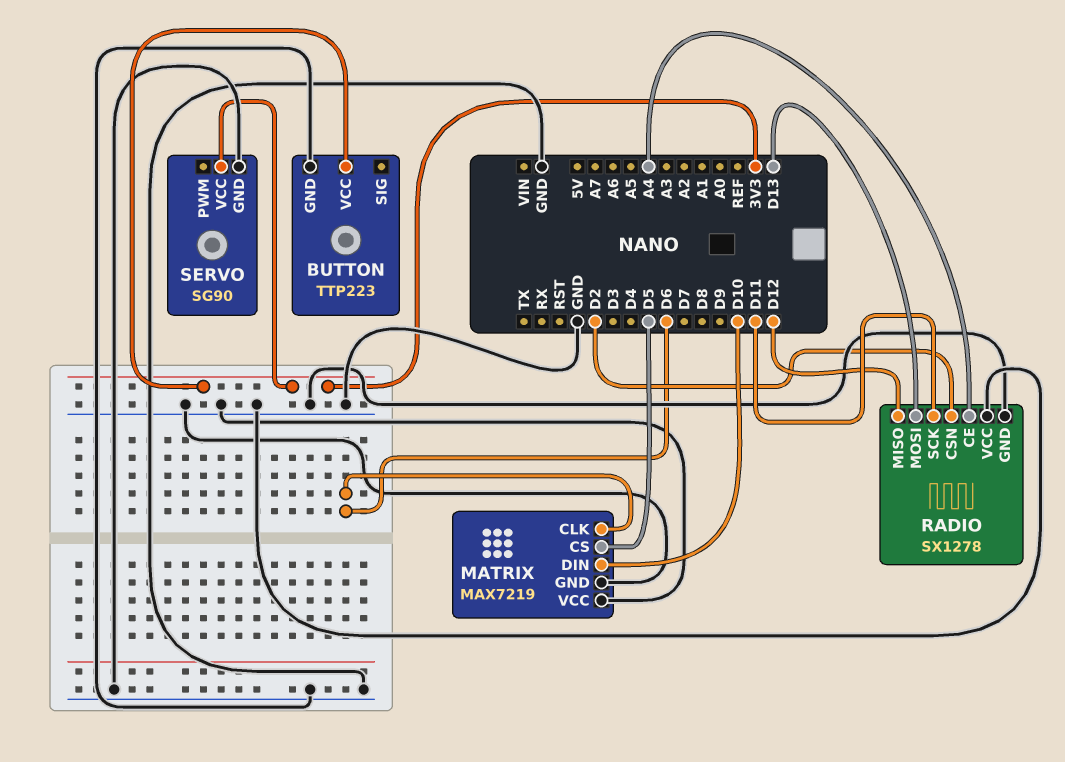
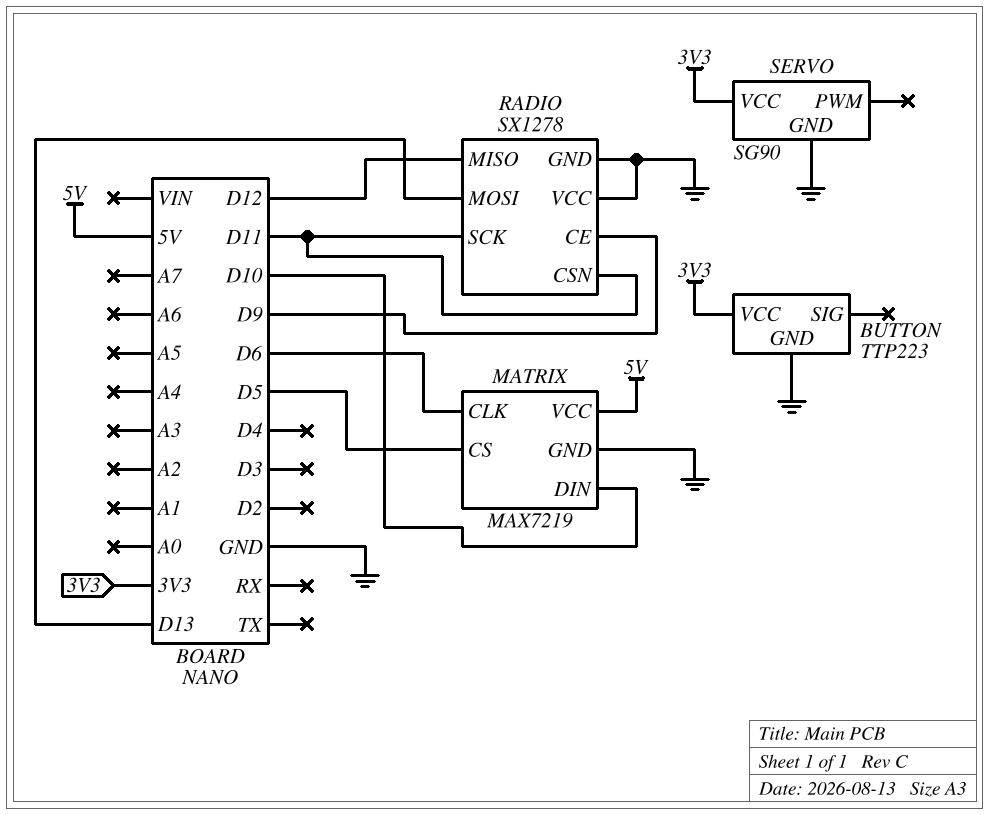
MATRIX pin VCC: GND -> 5V
RADIO pin CE: A4 -> D9
RADIO pin CSN: D2 -> D11

